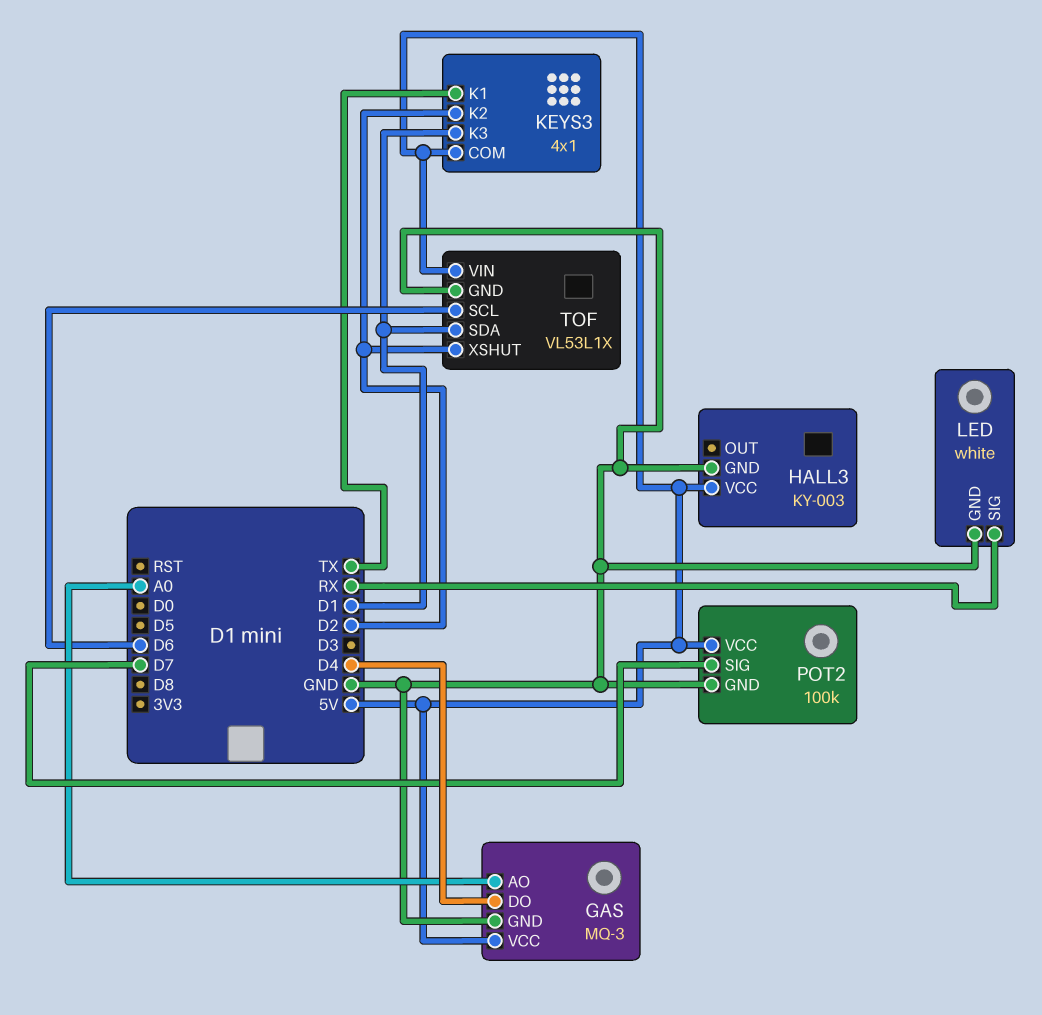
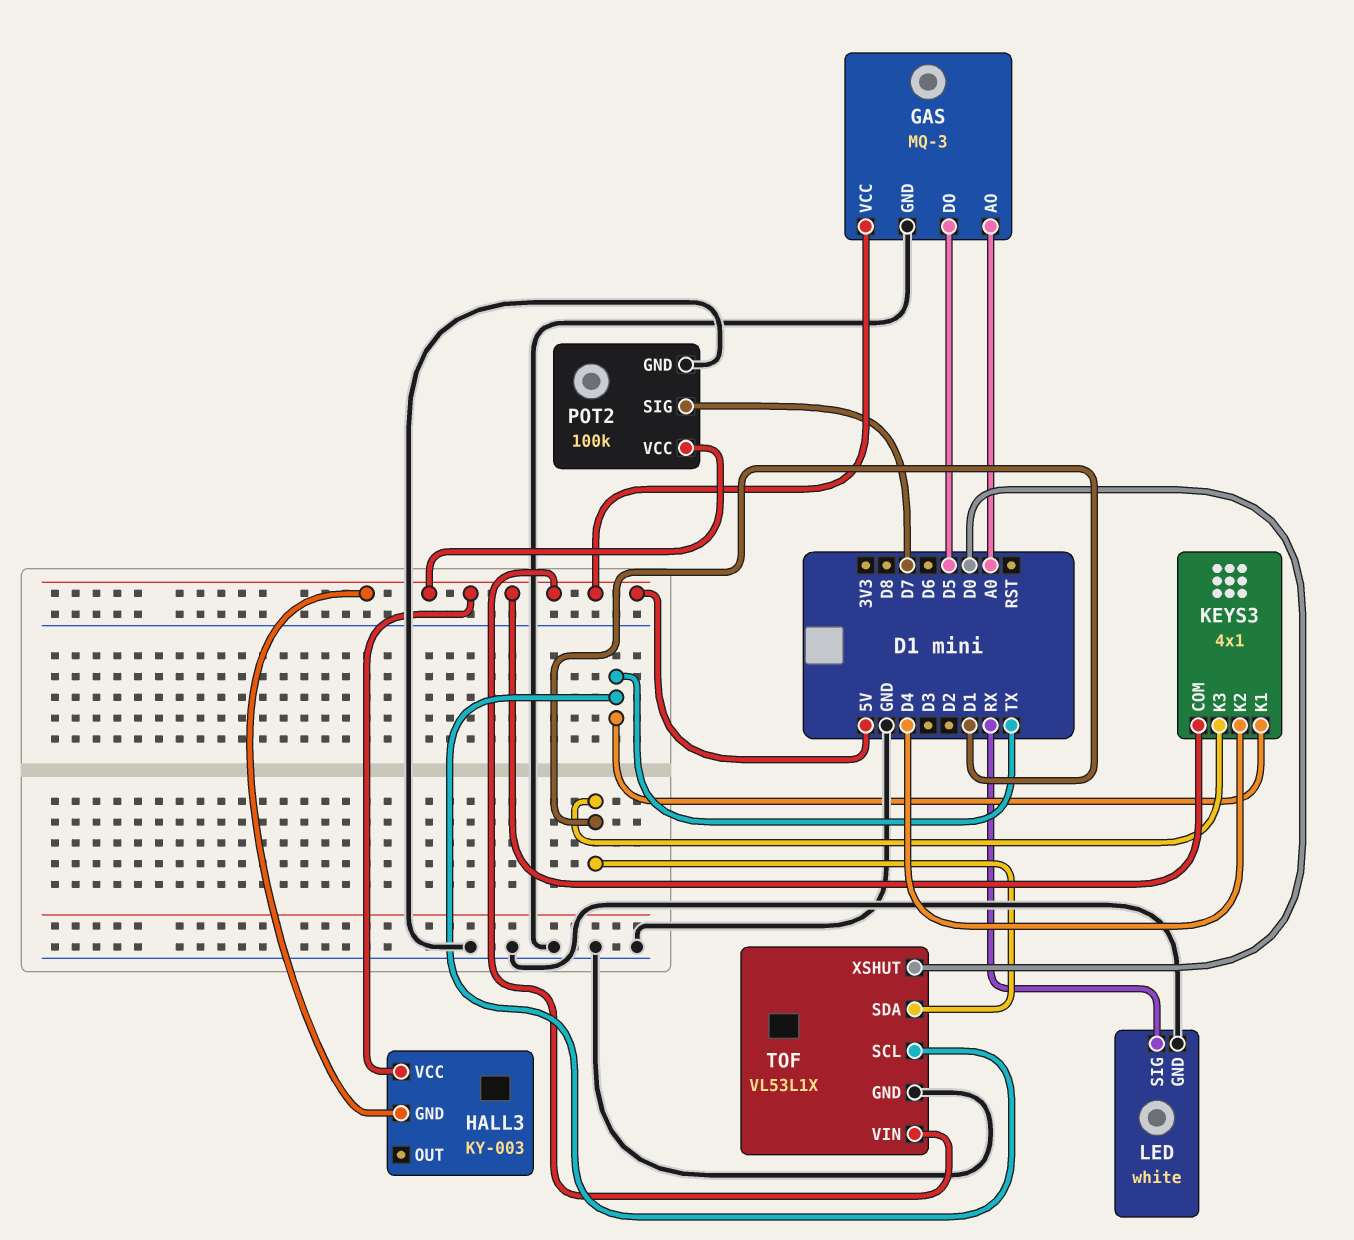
GAS pin DO: D4 -> D5
HALL3 pin GND: GND -> 5V
KEYS3 pin K2: D2 -> D4
TOF pin SCL: D6 -> TX
TOF pin XSHUT: D2 -> D0

